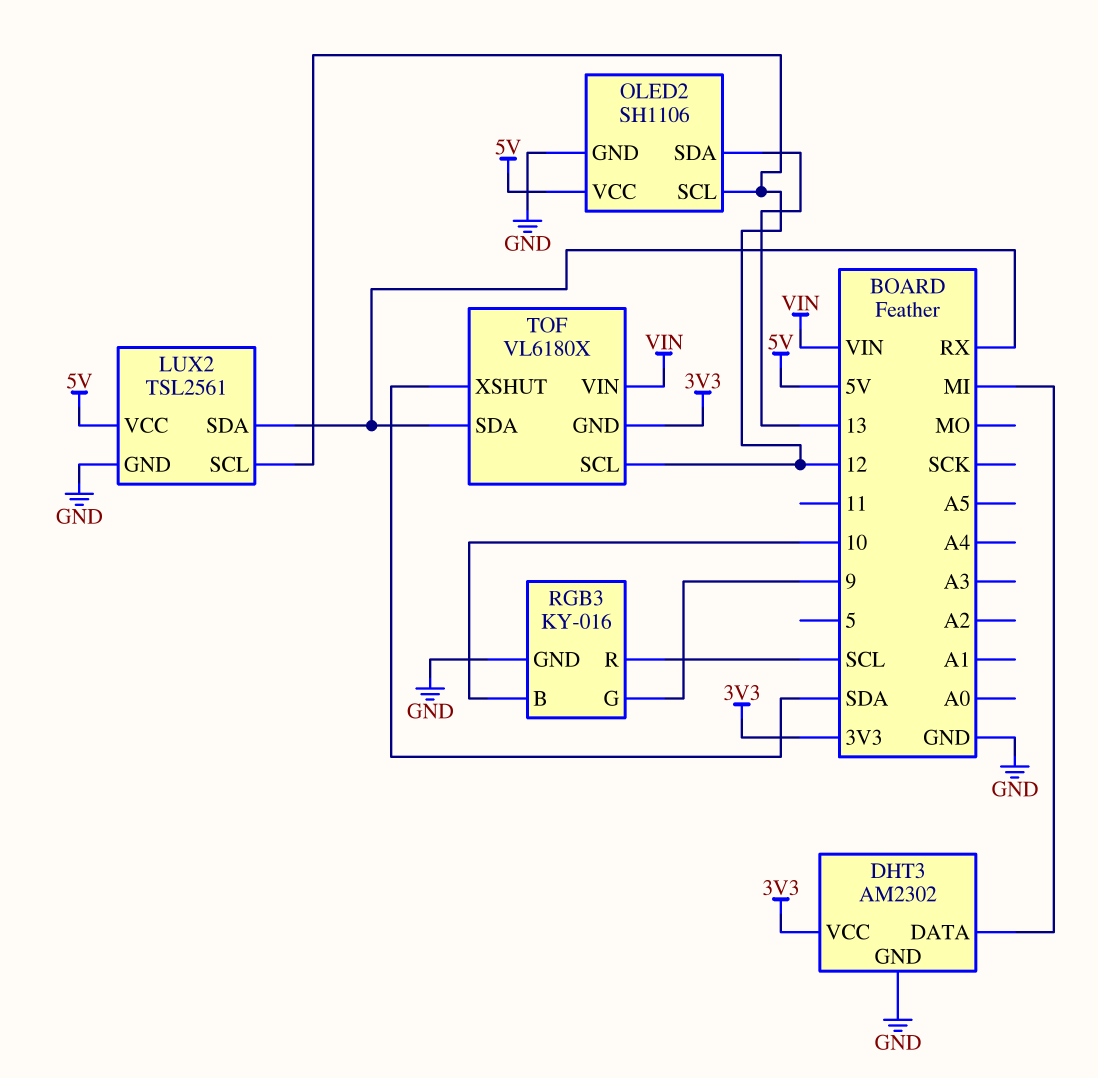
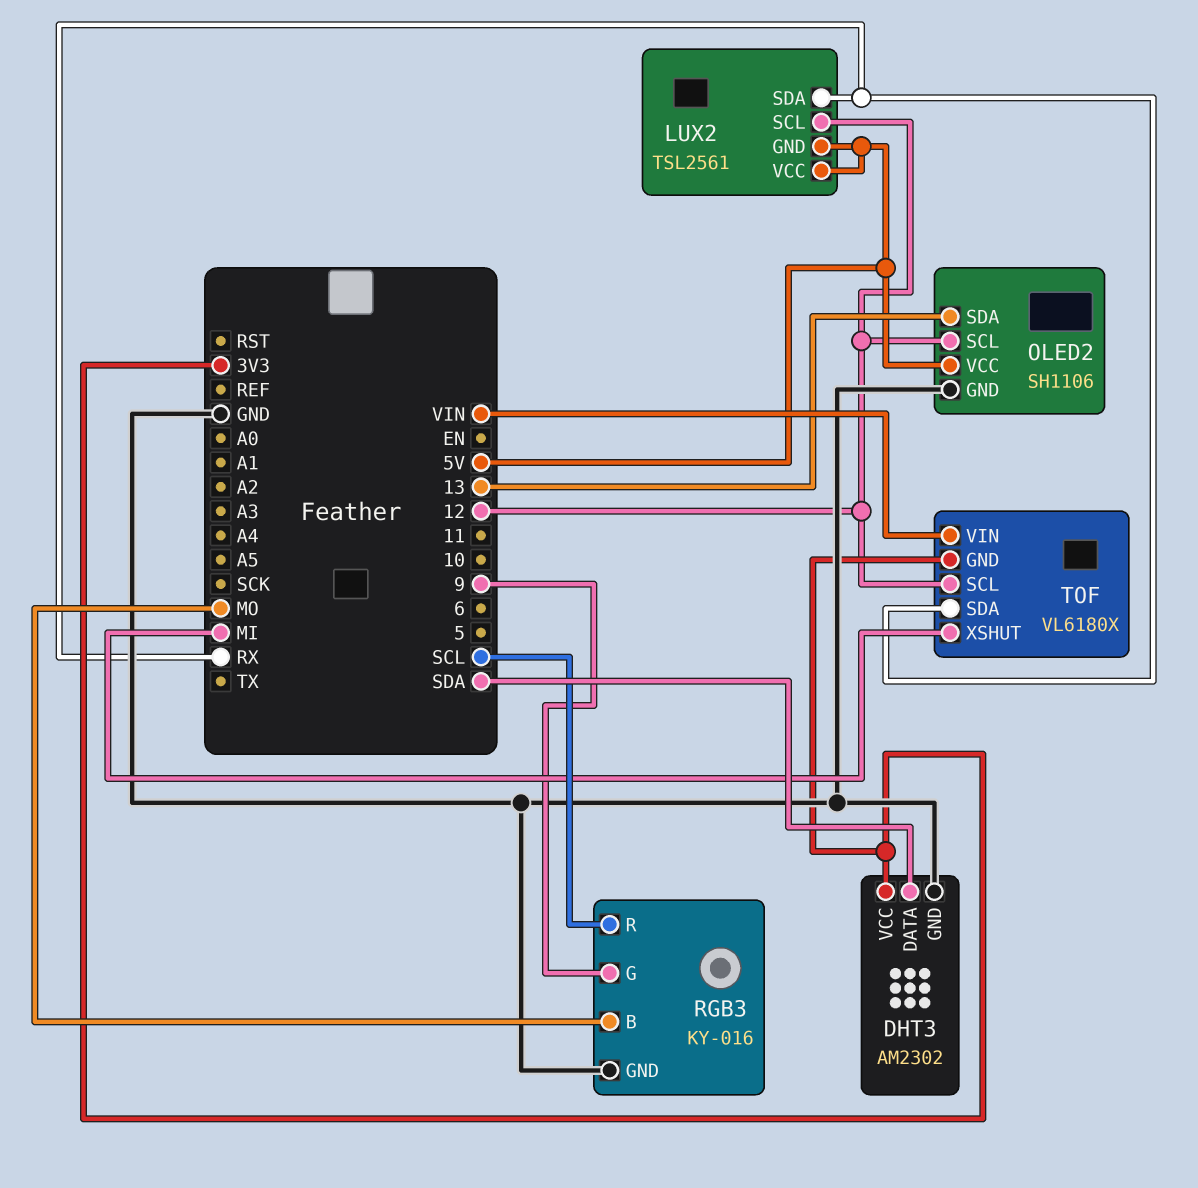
DHT3 pin DATA: MI -> SDA
LUX2 pin GND: GND -> 5V
RGB3 pin B: 10 -> MO
TOF pin XSHUT: SDA -> MI

